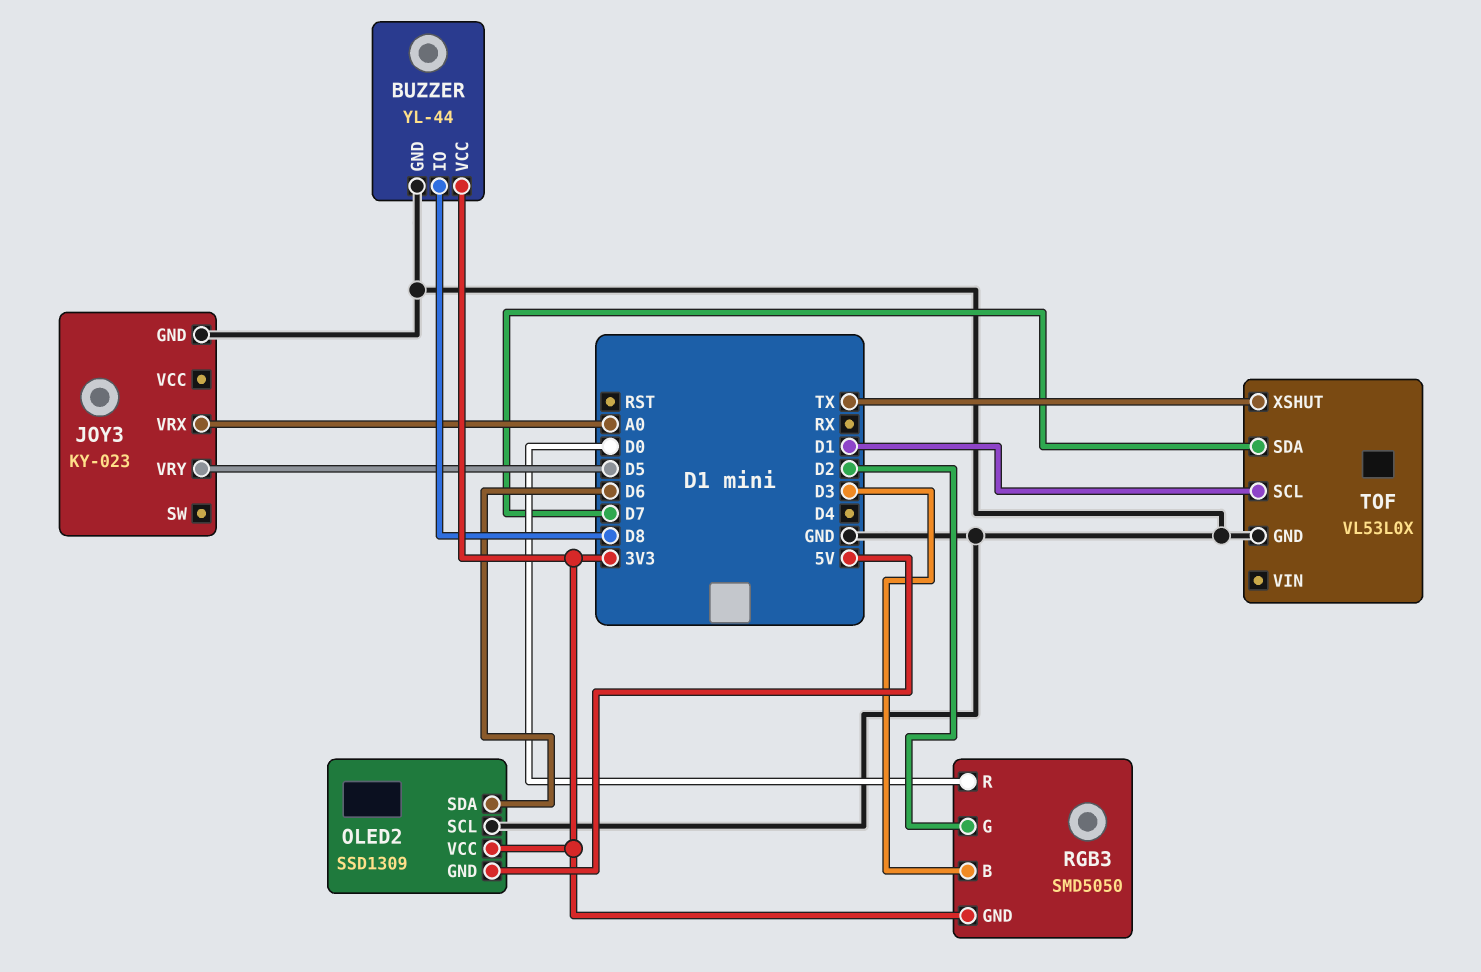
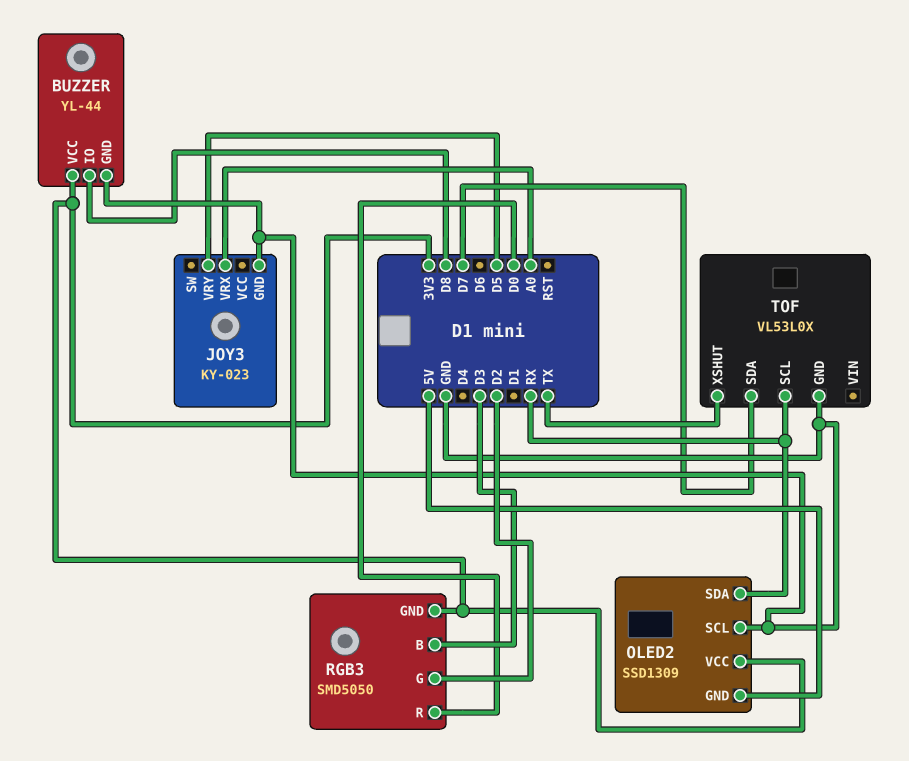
OLED2 pin SDA: D6 -> RX
TOF pin SCL: D1 -> RX

